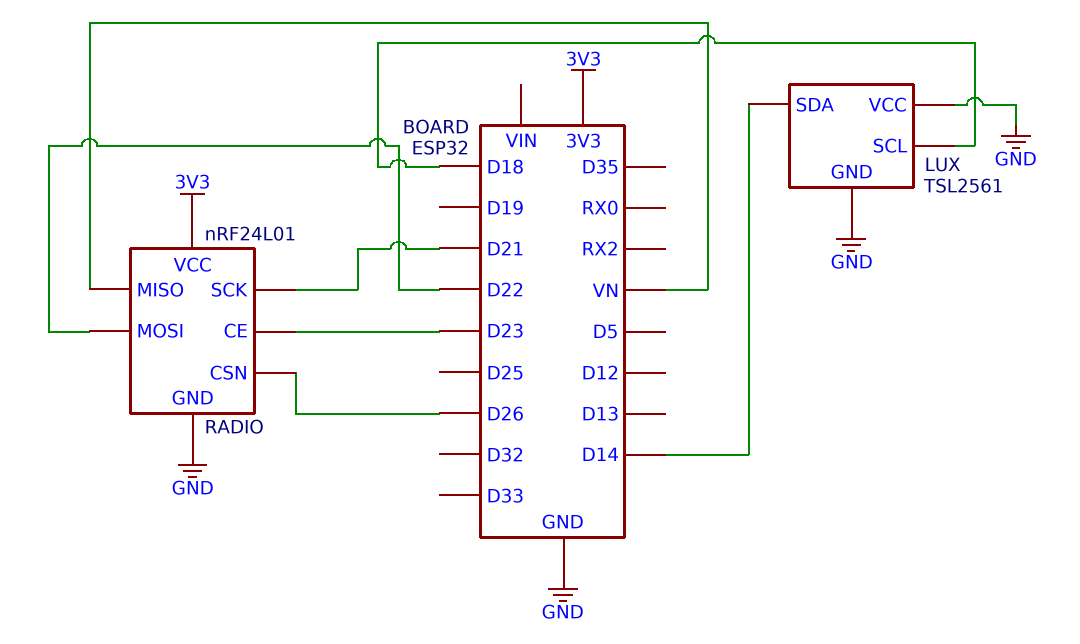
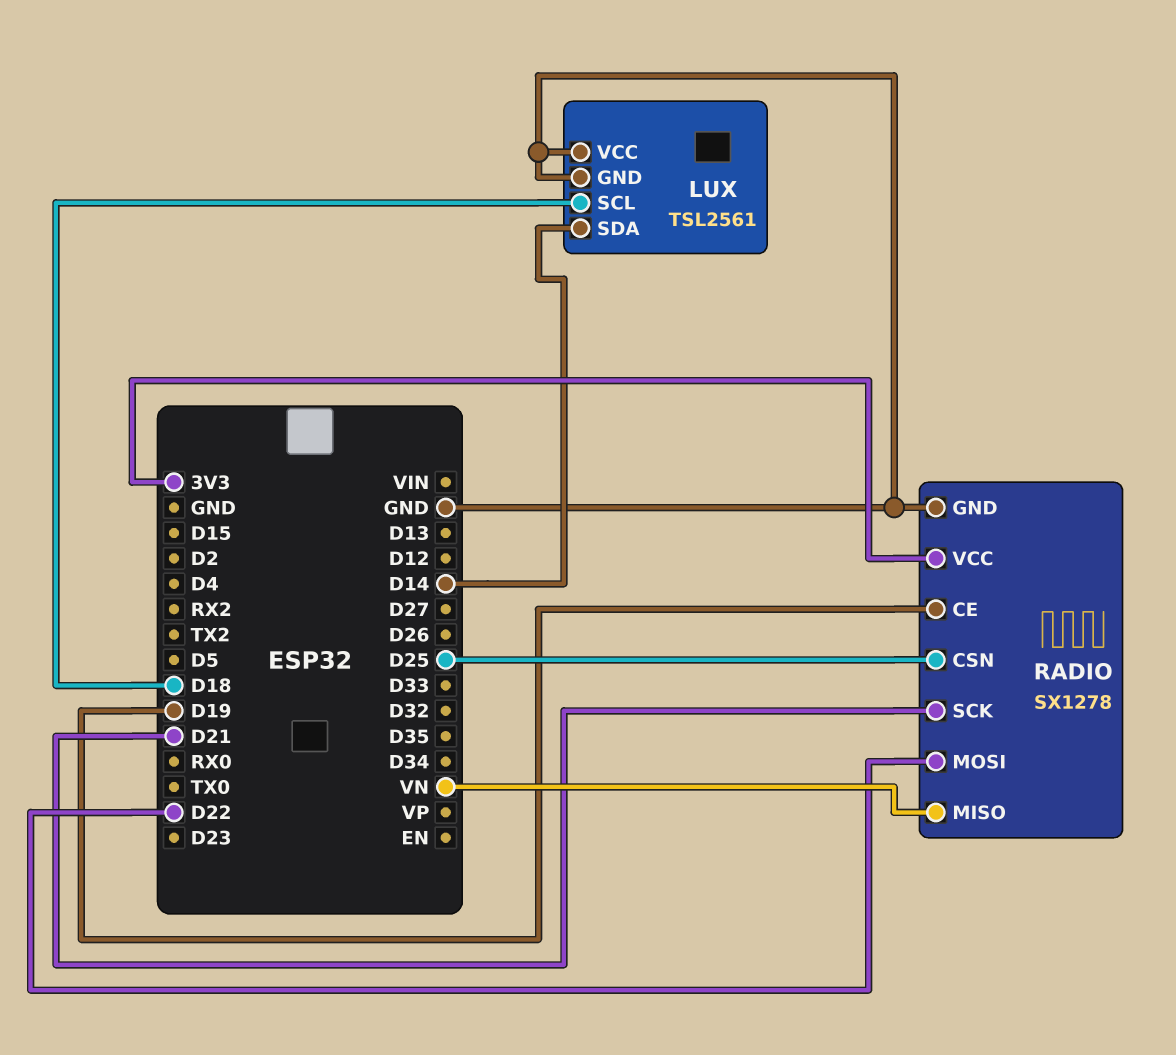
RADIO: nRF24L01 -> SX1278
RADIO pin CE: D23 -> D19
RADIO pin CSN: D26 -> D25

